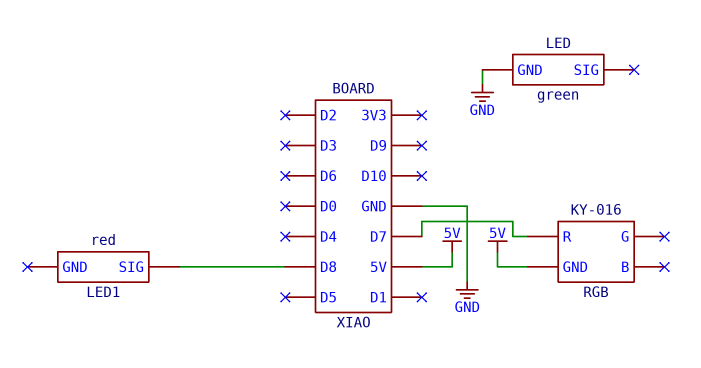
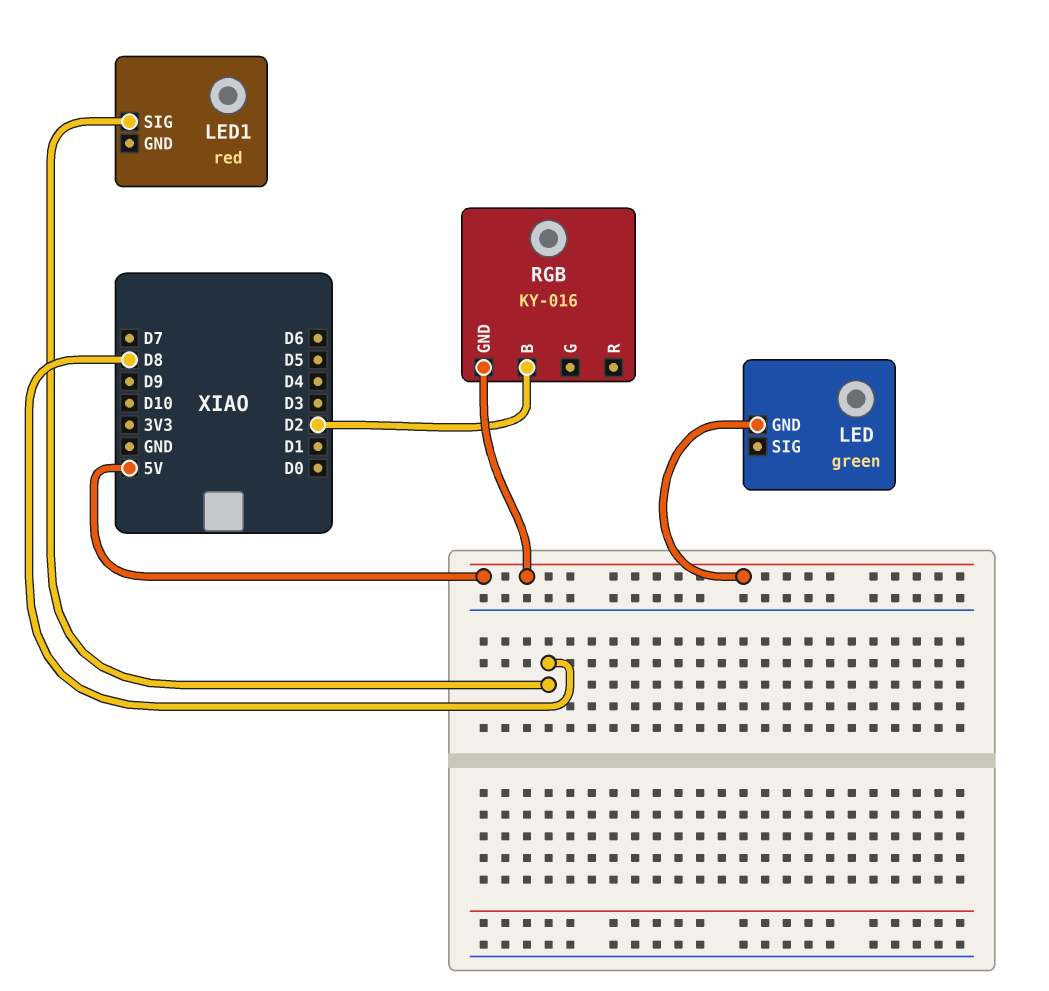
LED pin GND: GND -> 5V
RGB pin B: none -> D2
RGB pin R: D7 -> none

